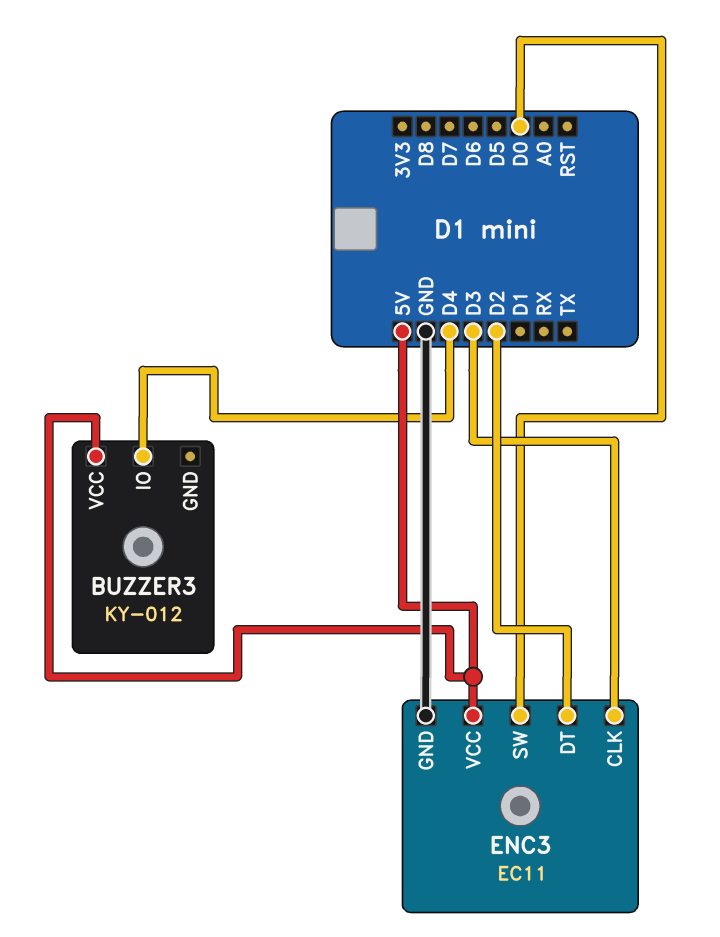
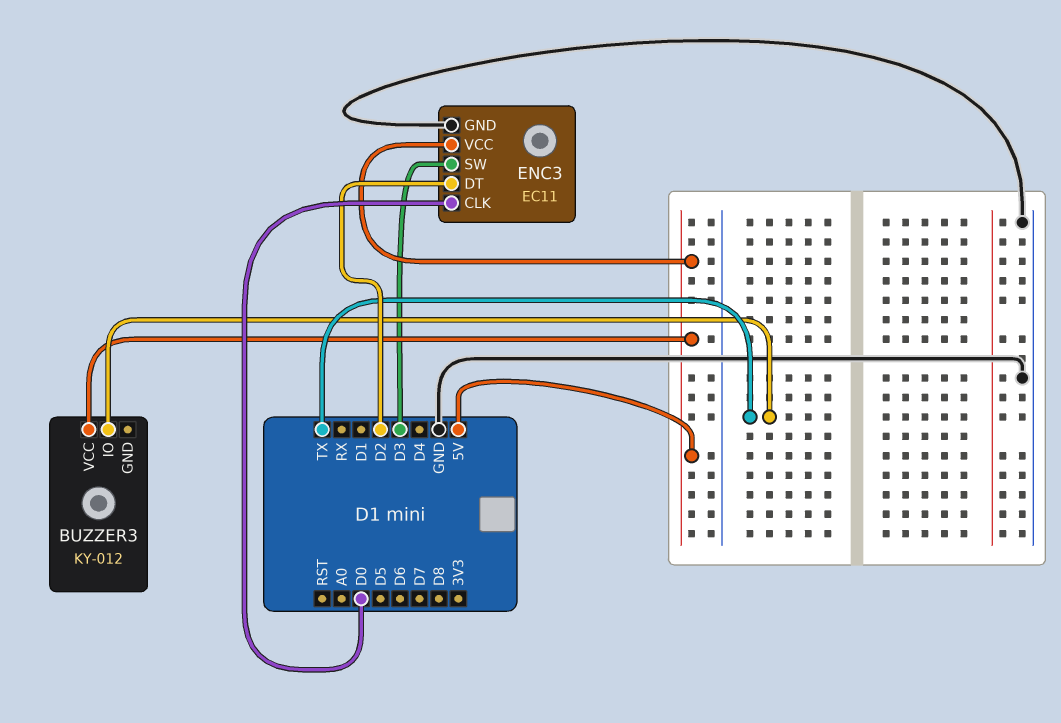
BUZZER3 pin IO: D4 -> TX
ENC3 pin CLK: D3 -> D0
ENC3 pin SW: D0 -> D3

